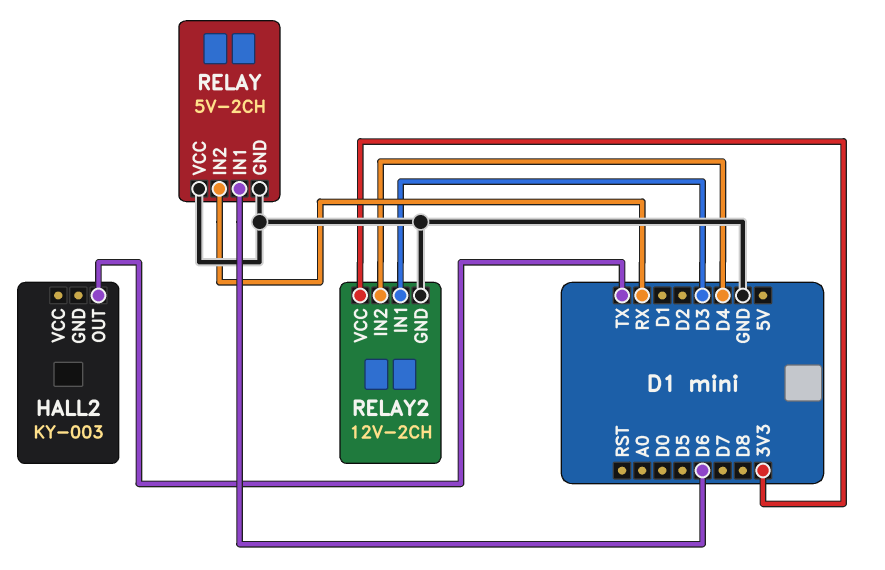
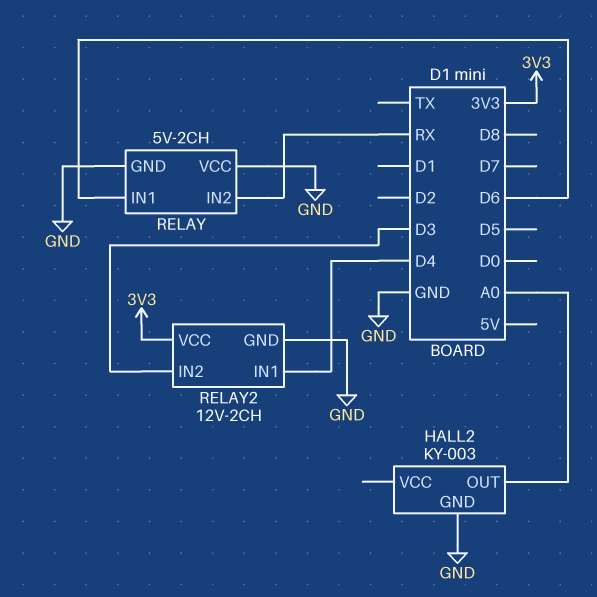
HALL2 pin GND: none -> GND
HALL2 pin OUT: TX -> A0
RELAY2 pin IN1: D3 -> D4
RELAY2 pin IN2: D4 -> D3

